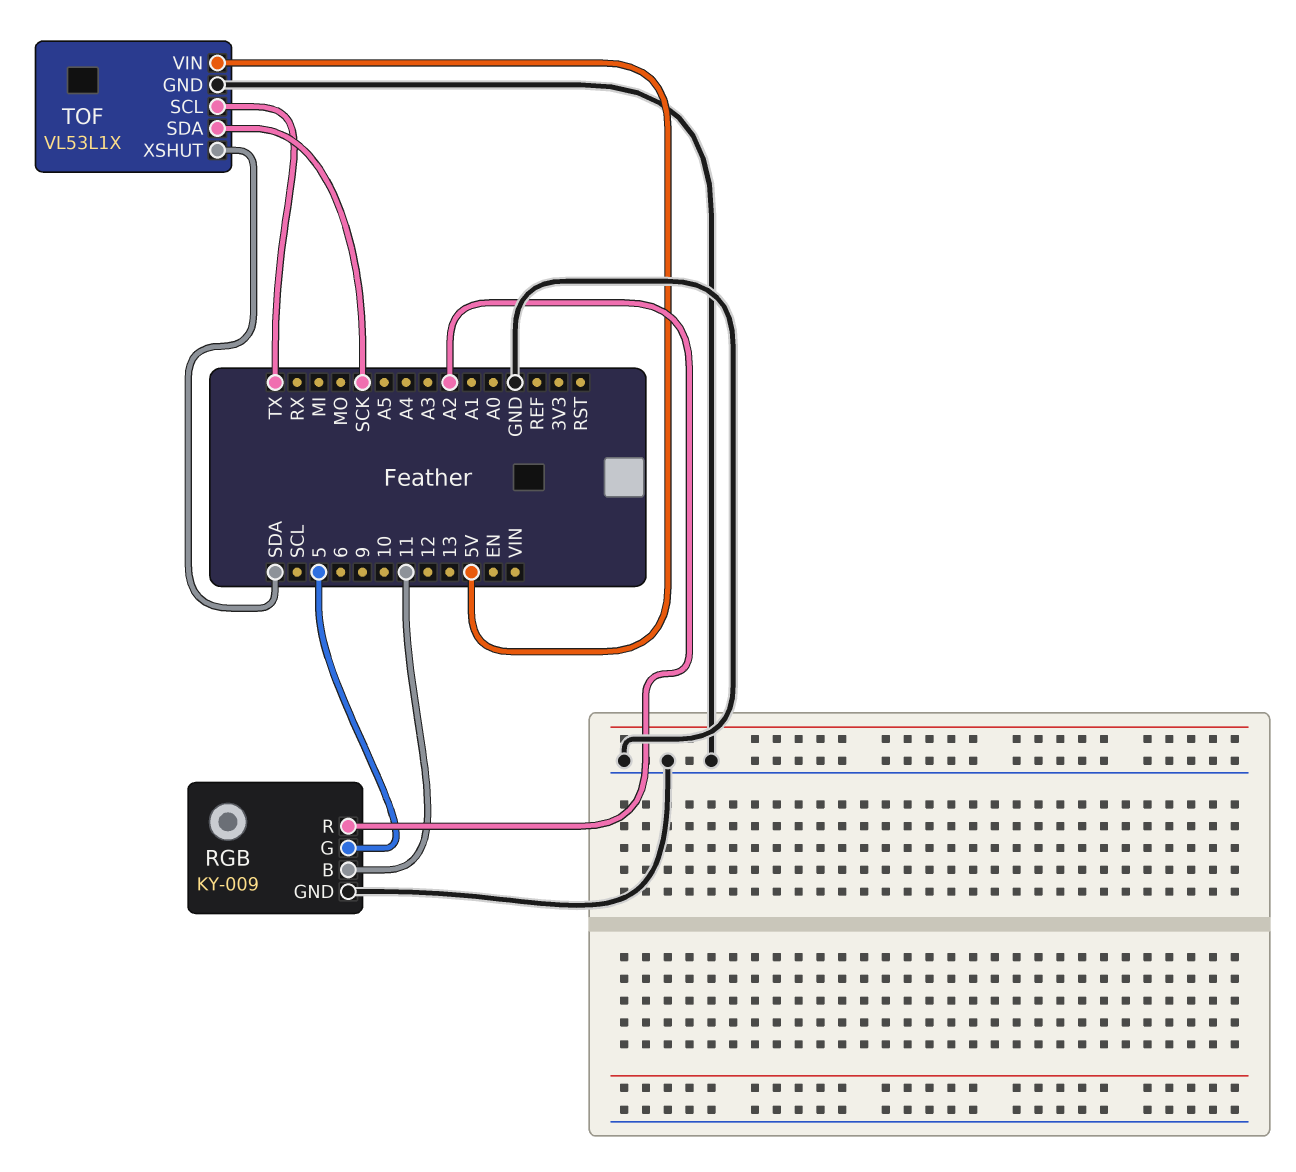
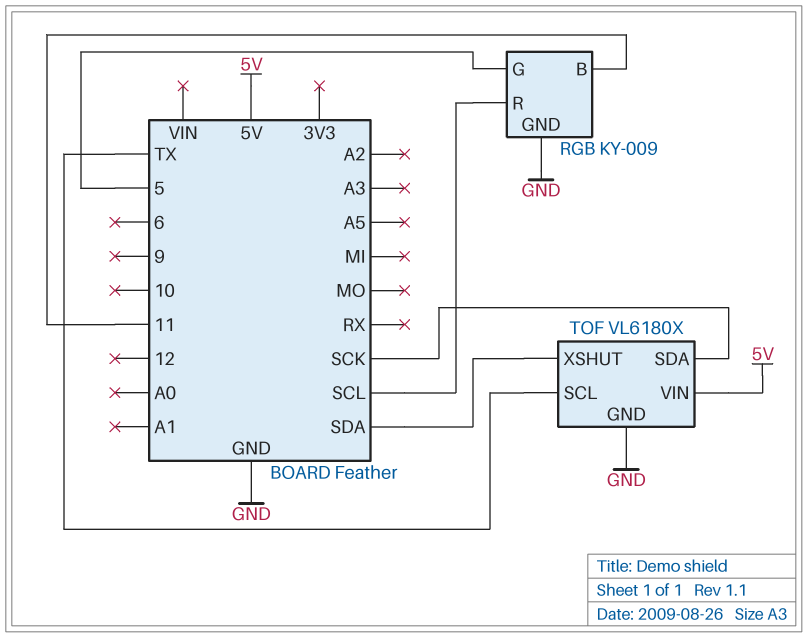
RGB pin R: A2 -> SCL
TOF: VL53L1X -> VL6180X

